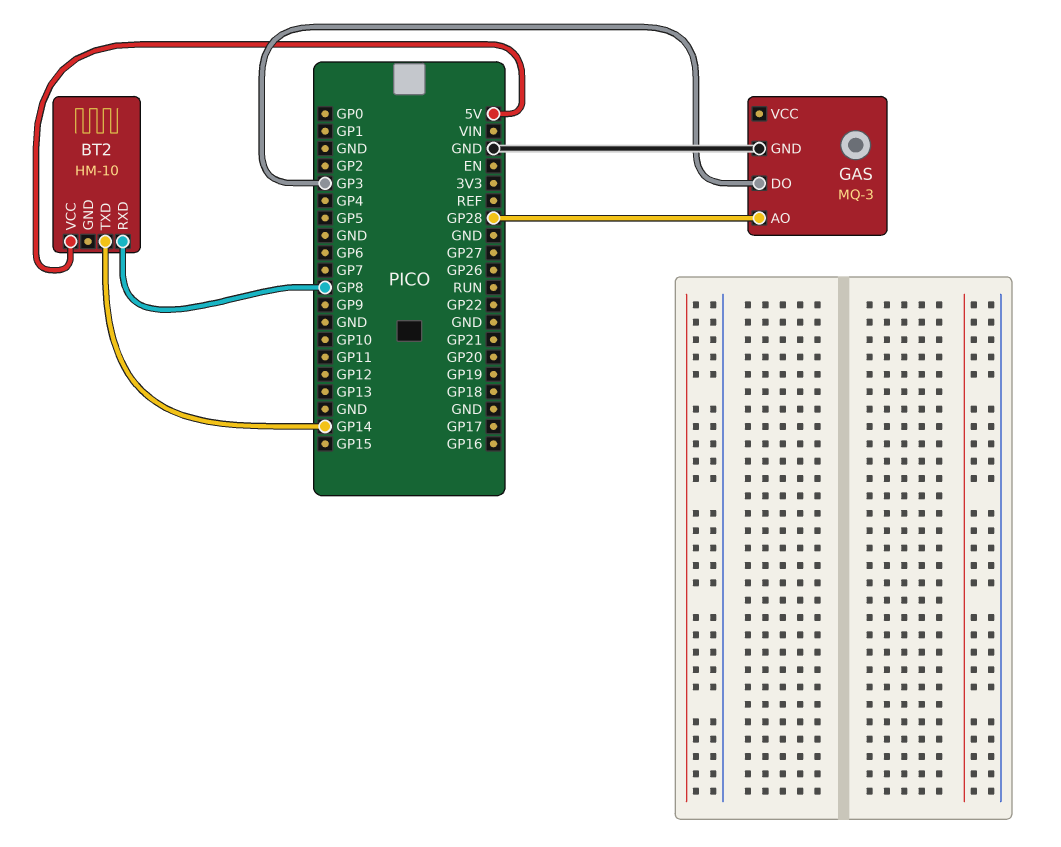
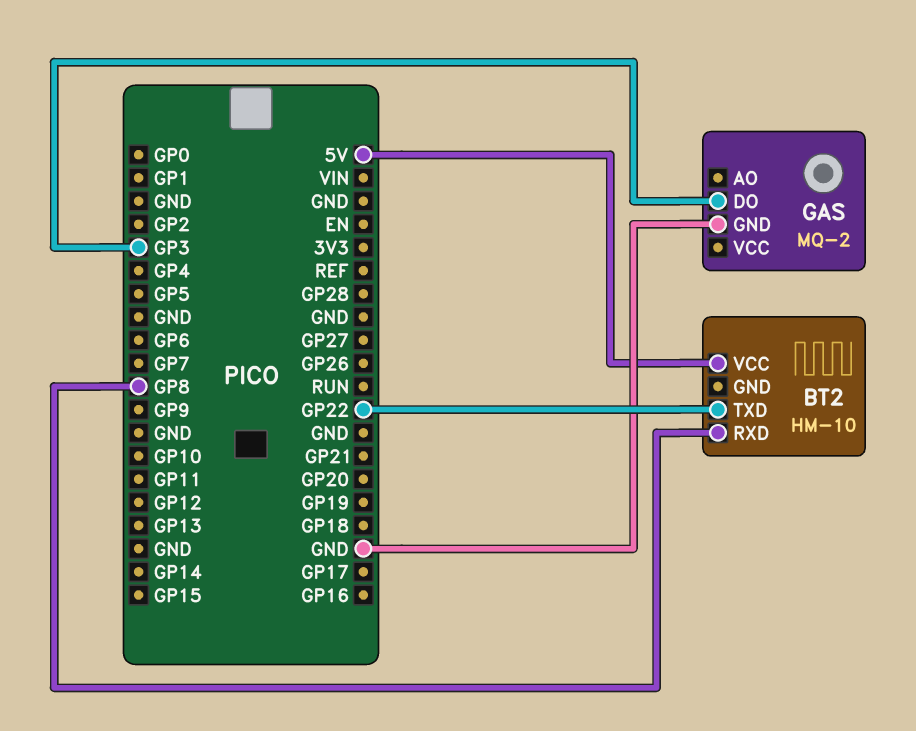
BT2 pin TXD: GP14 -> GP22
GAS: MQ-3 -> MQ-2
GAS pin AO: GP28 -> none

